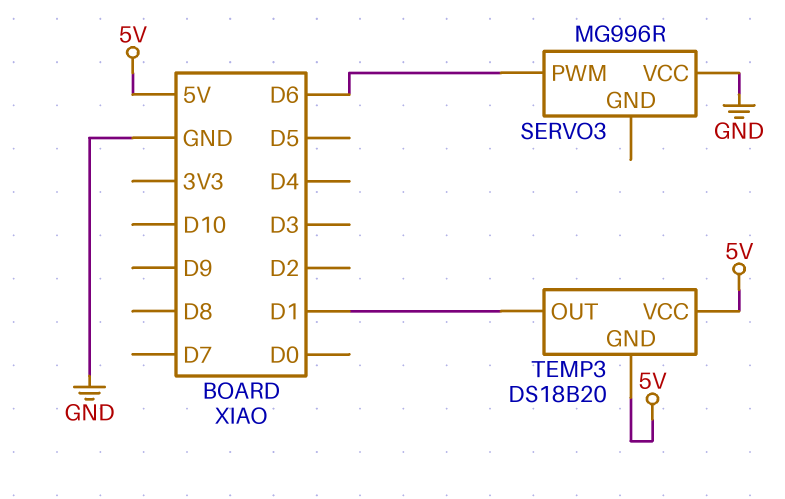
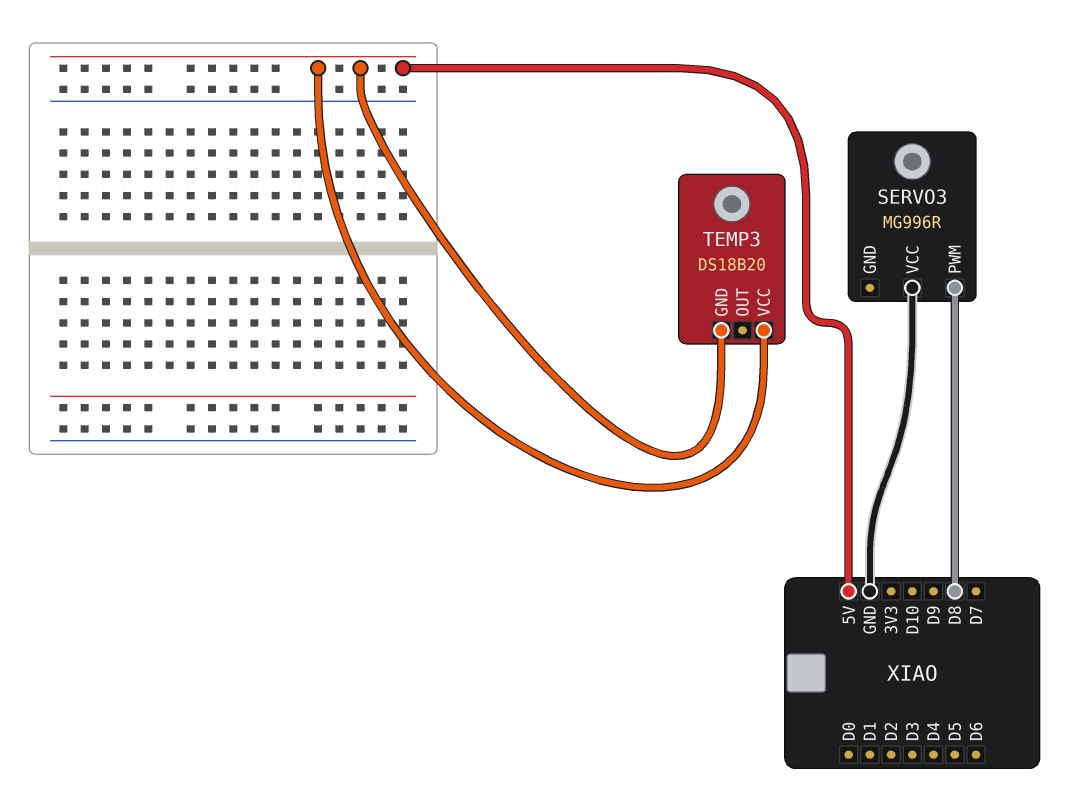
SERVO3 pin PWM: D6 -> D8
TEMP3 pin OUT: D1 -> none

